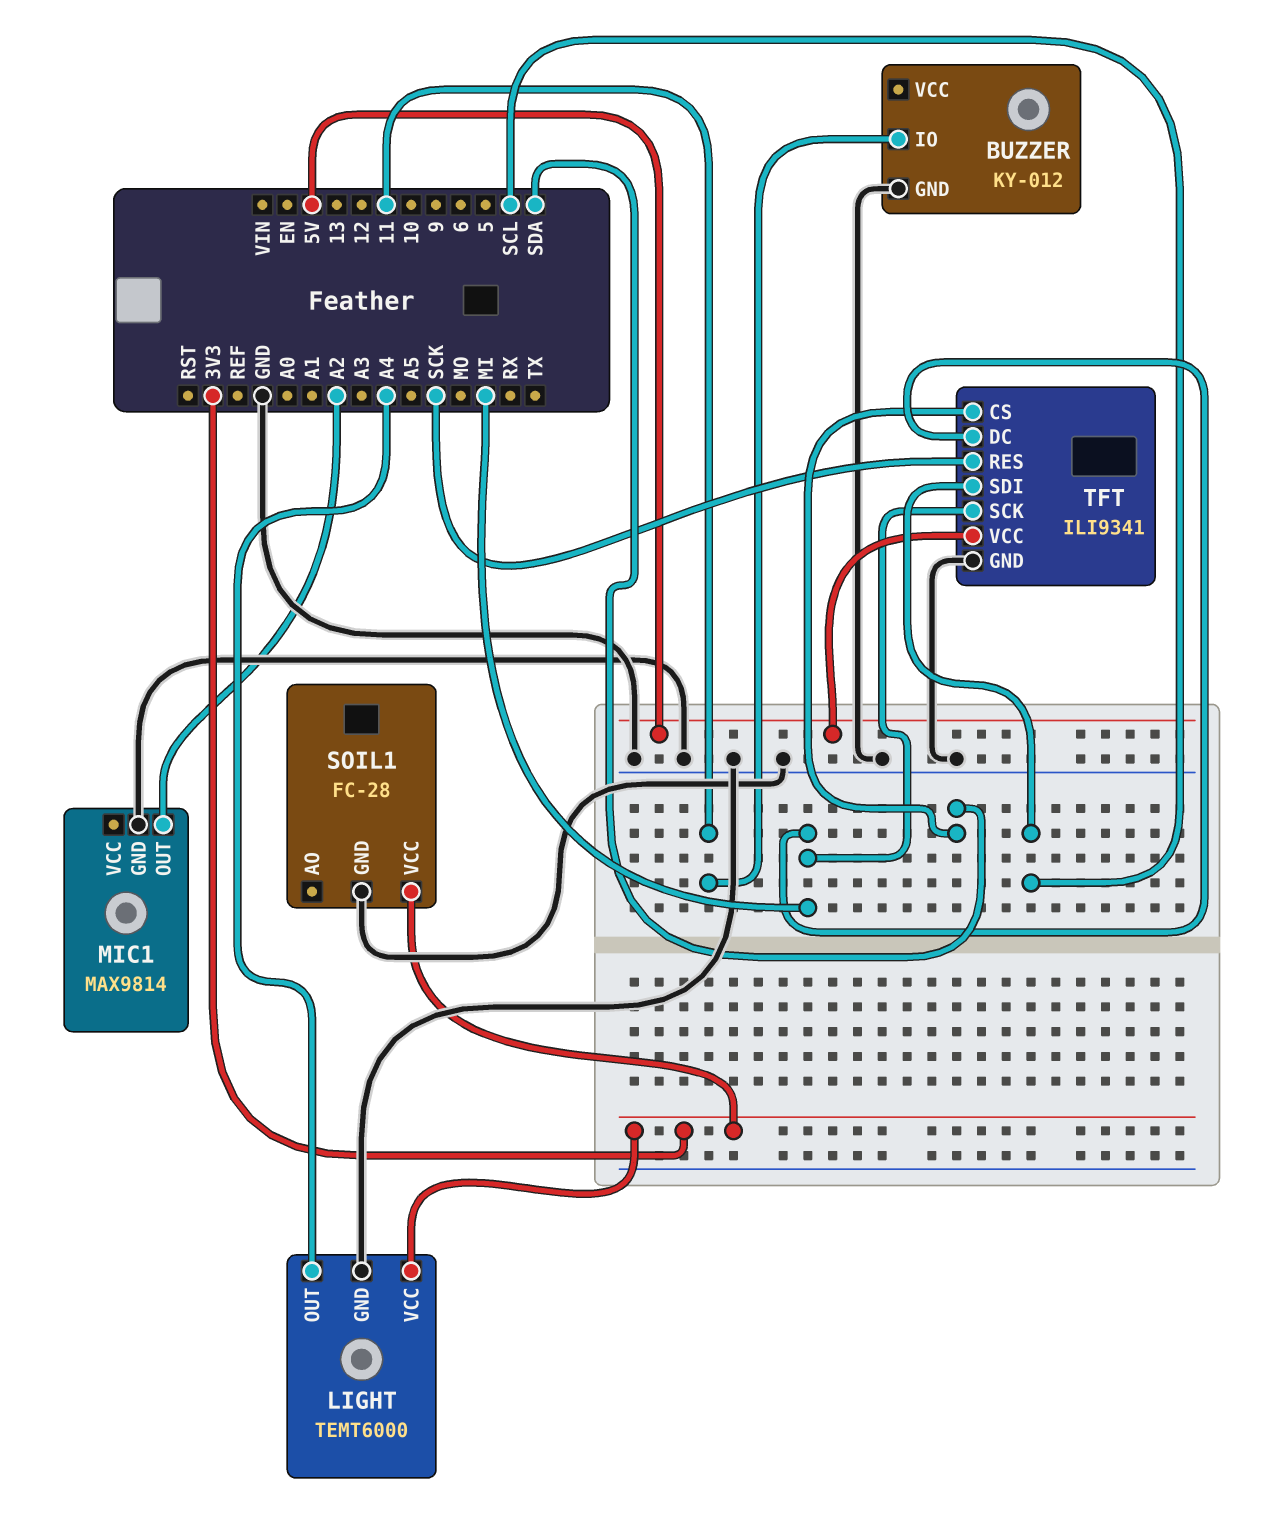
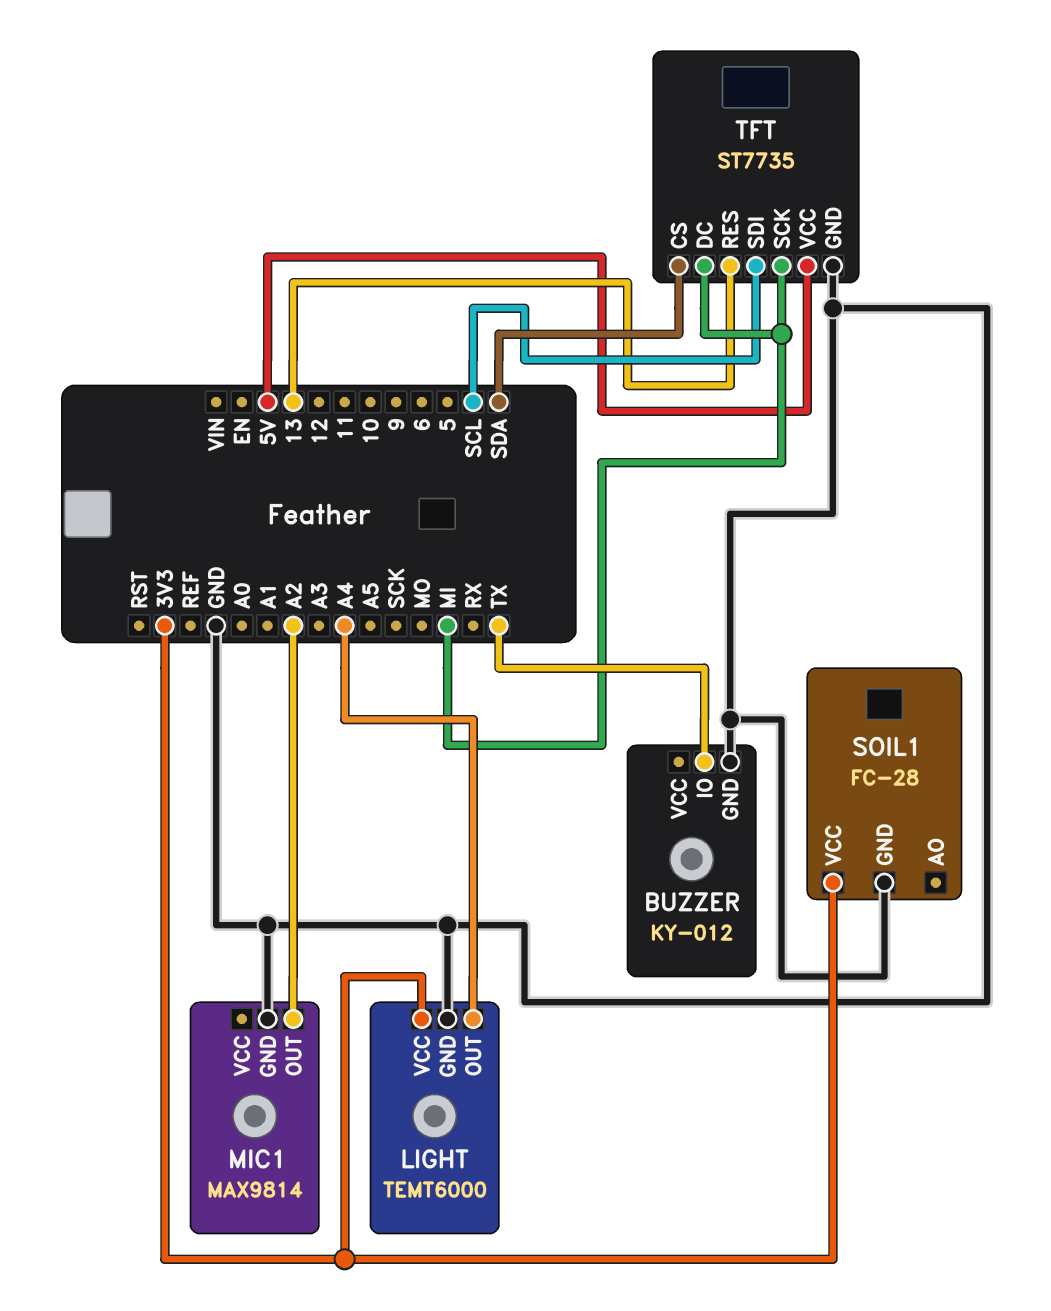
BUZZER pin IO: 11 -> TX
TFT: ILI9341 -> ST7735
TFT pin RES: SCK -> 13

